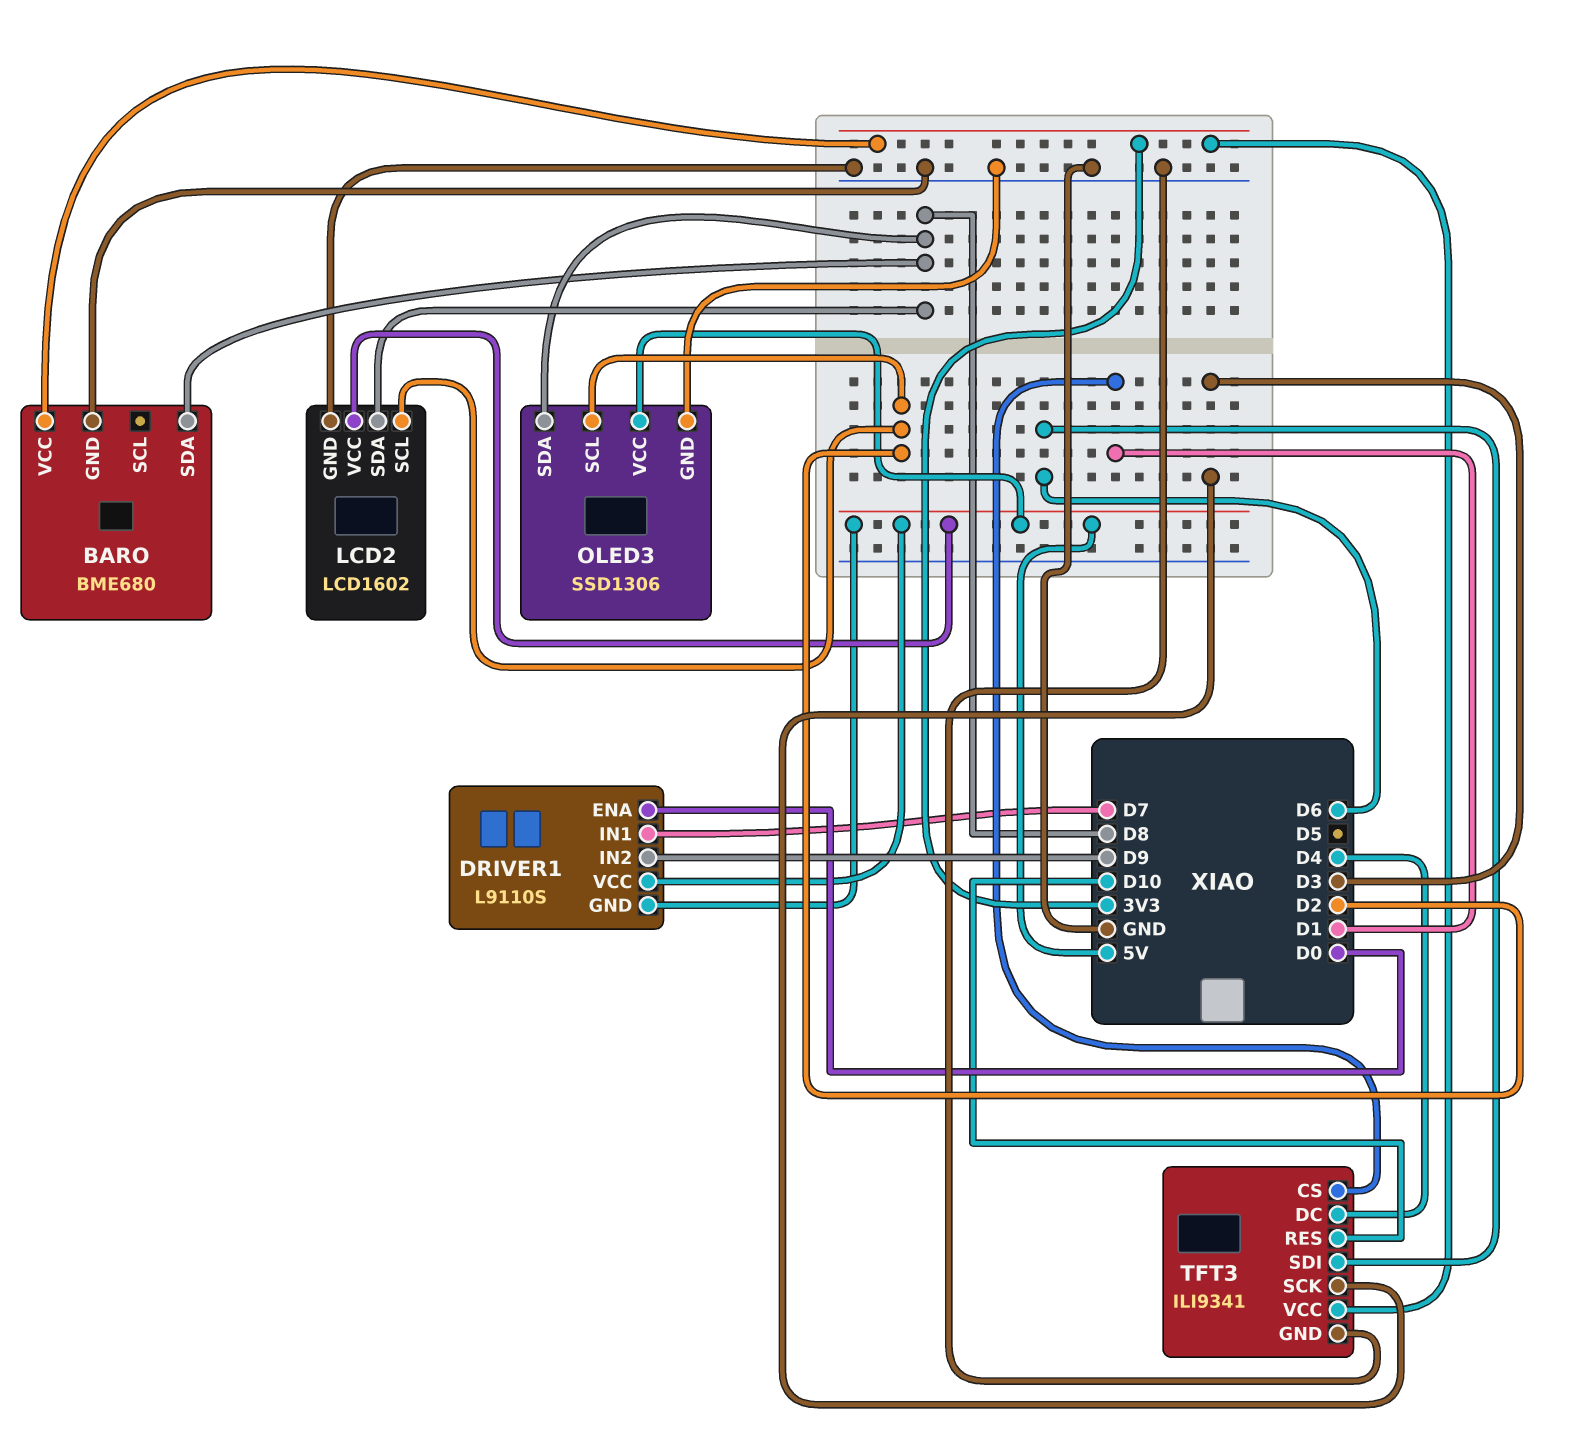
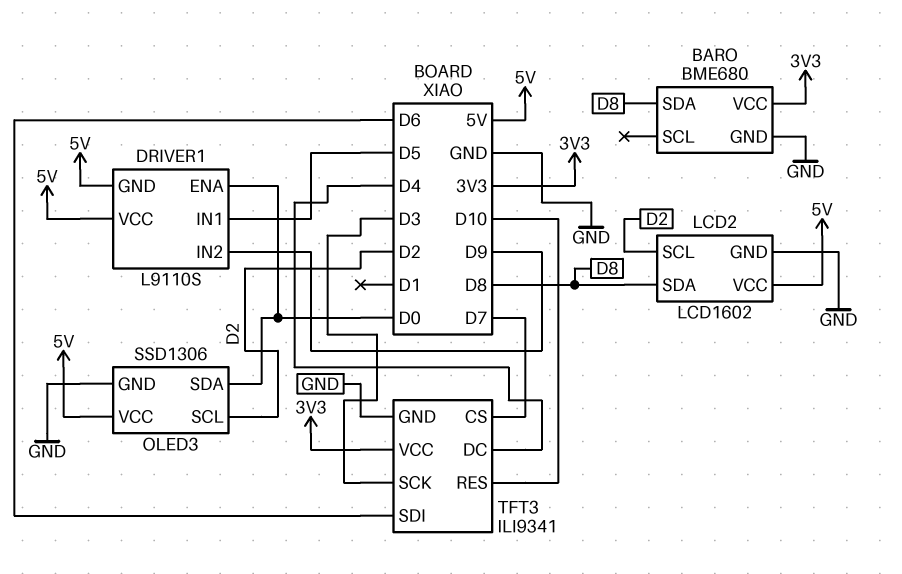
DRIVER1 pin IN1: D7 -> D5
OLED3 pin SDA: D8 -> D0
TFT3 pin CS: D1 -> D7

